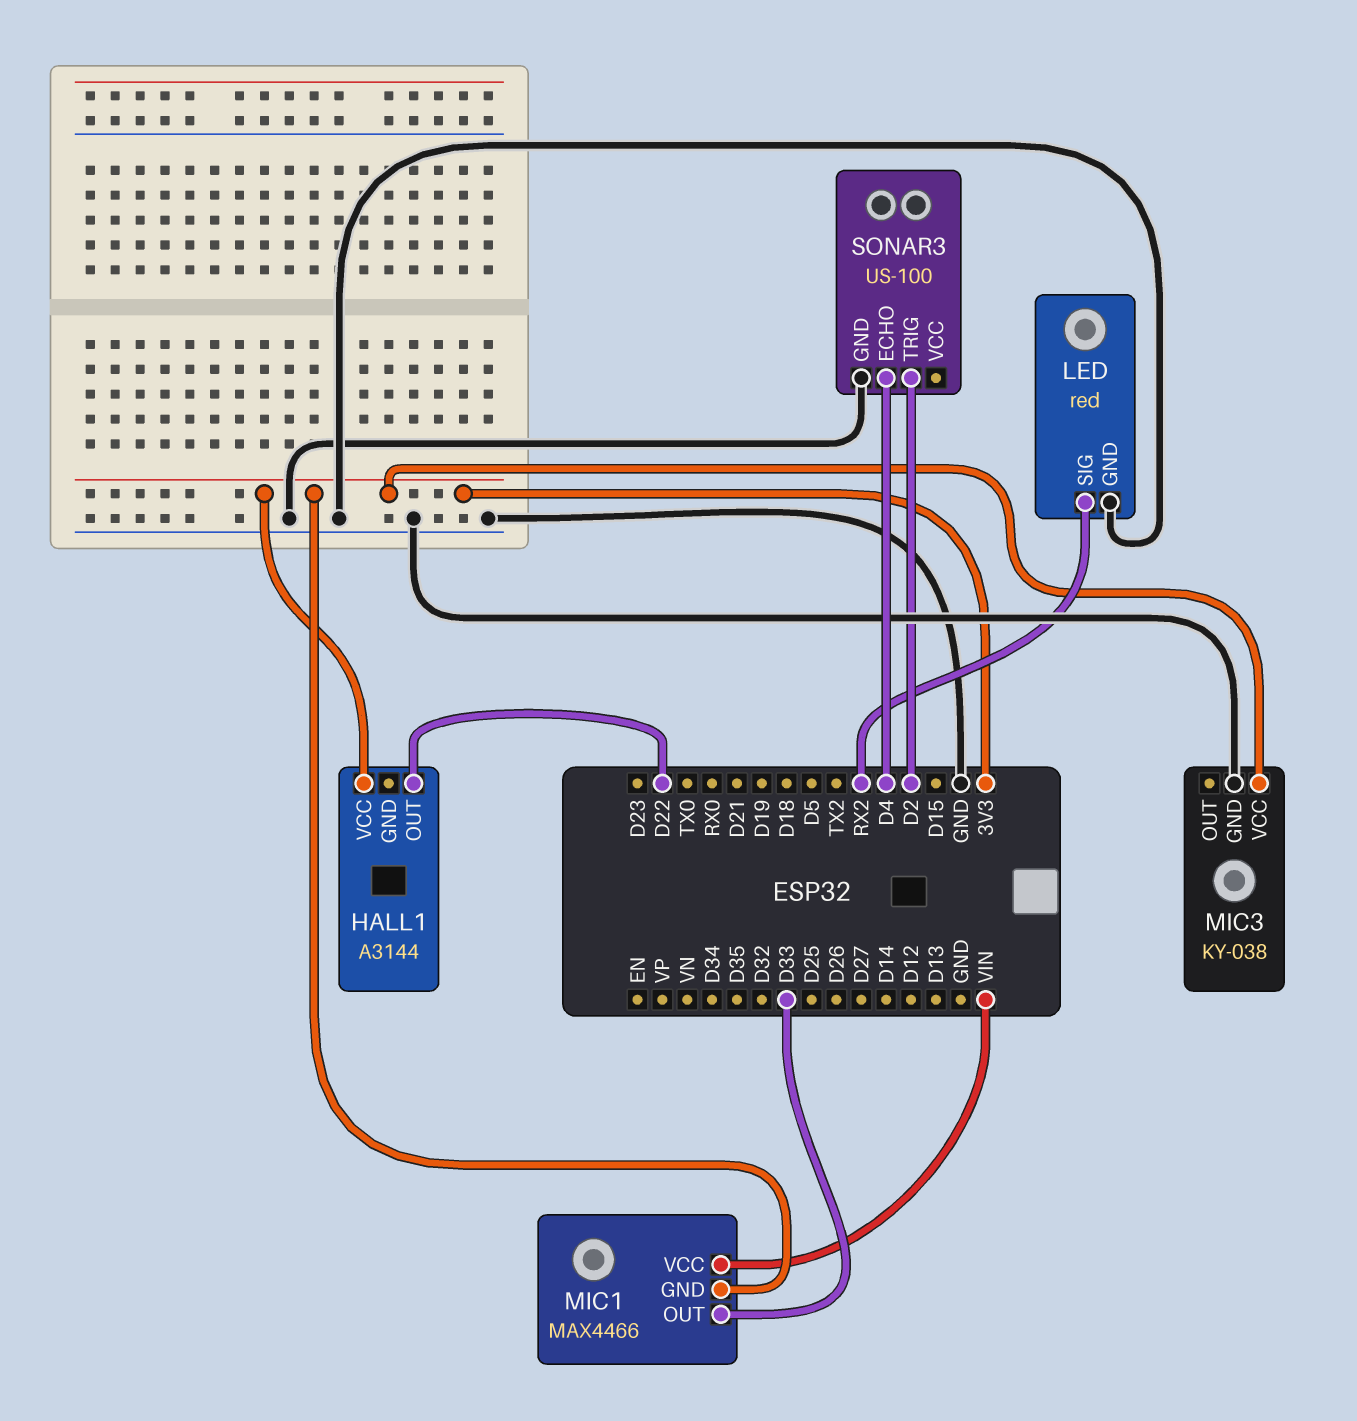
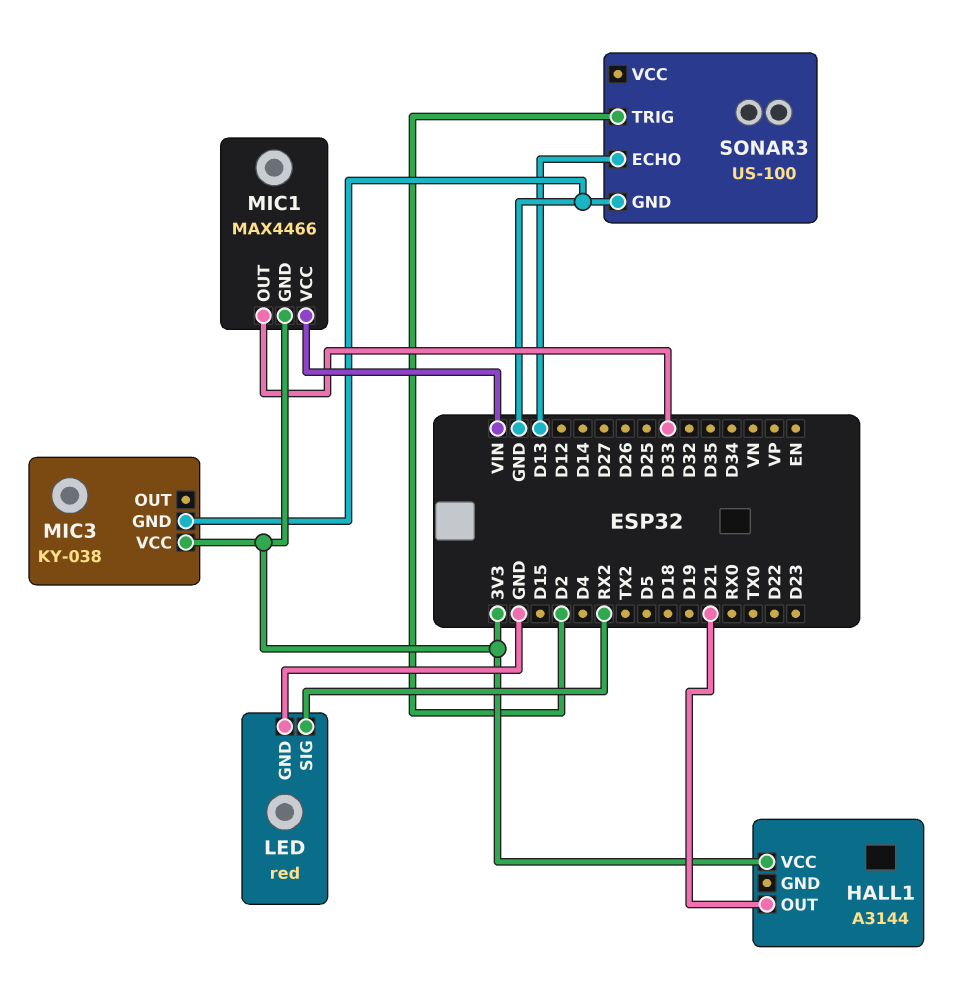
HALL1 pin OUT: D22 -> D21
SONAR3 pin ECHO: D4 -> D13

